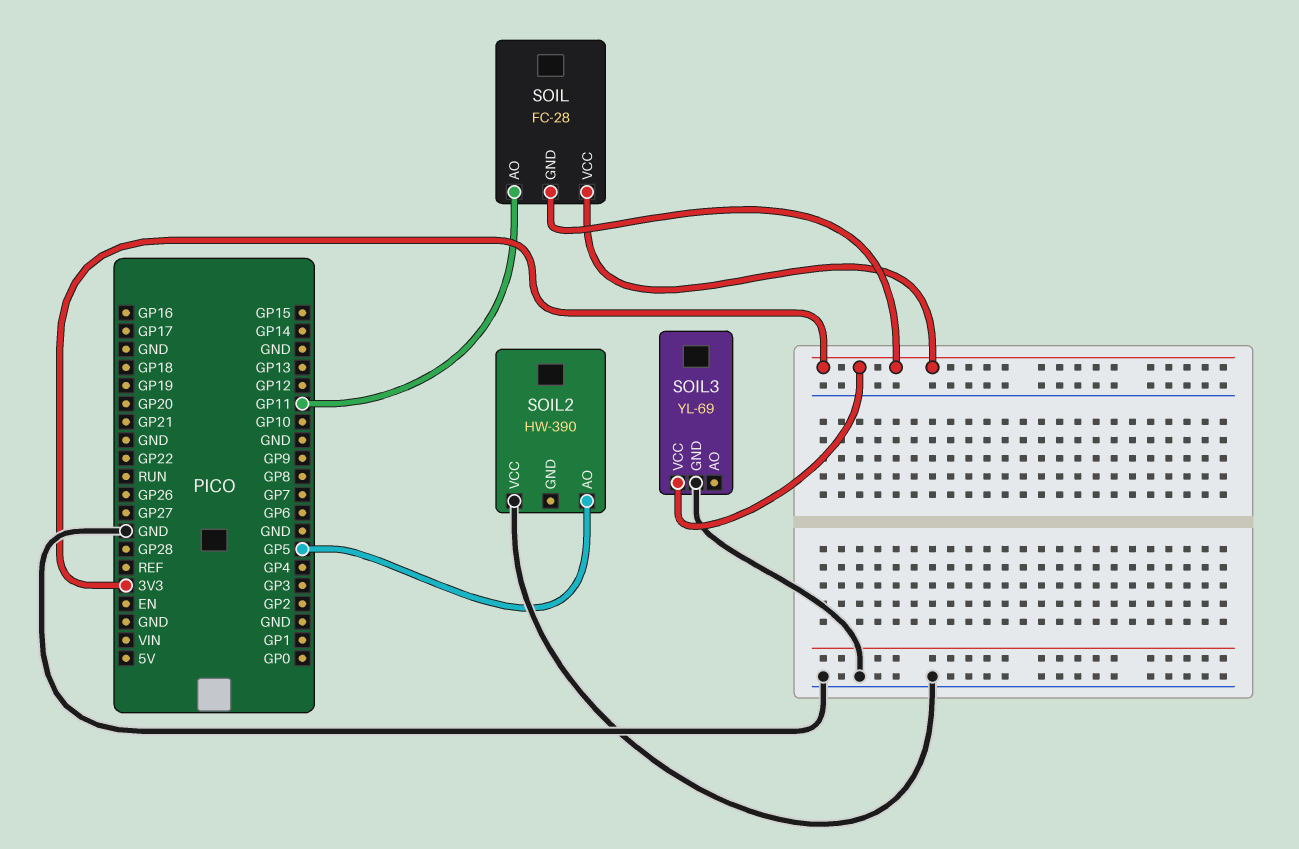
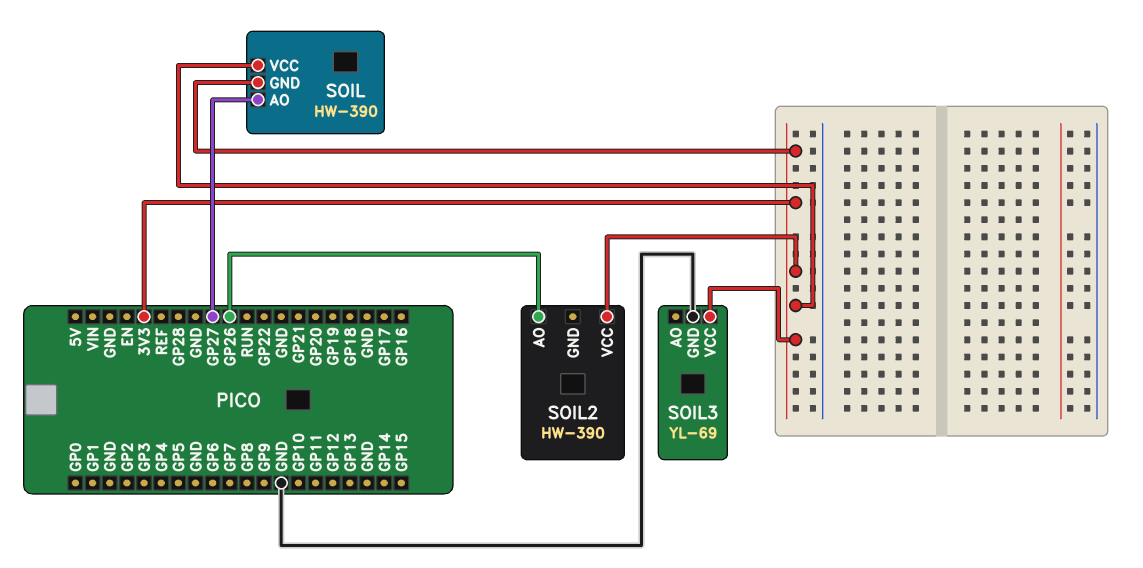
SOIL: FC-28 -> HW-390
SOIL pin AO: GP11 -> GP27
SOIL2 pin AO: GP5 -> GP26
SOIL2 pin VCC: GND -> 3V3

